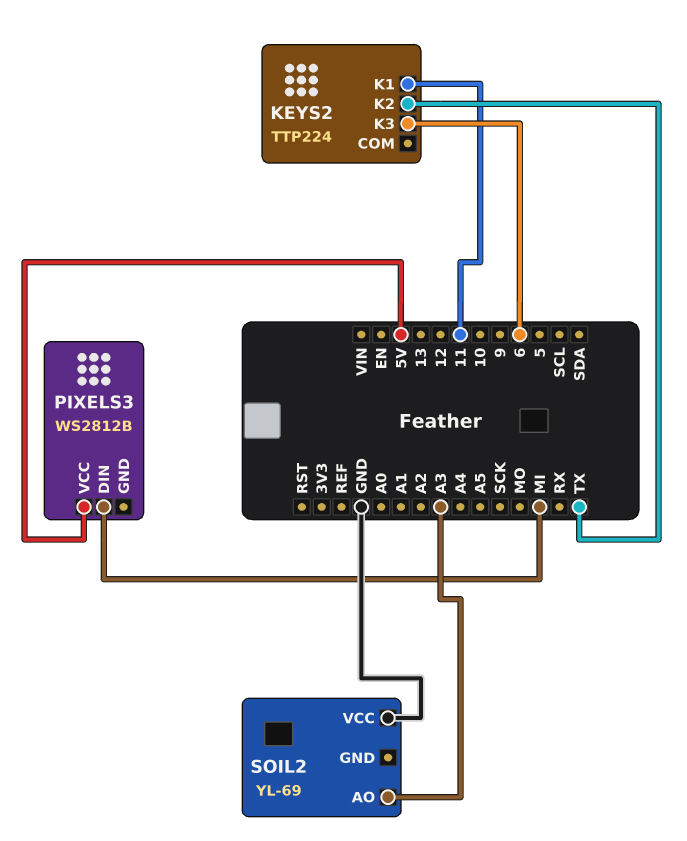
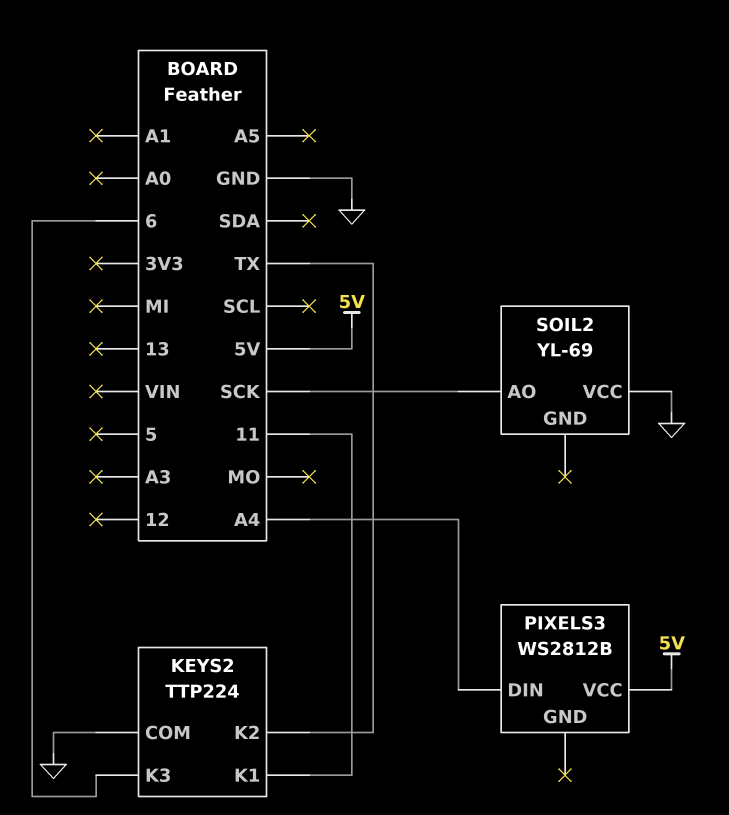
KEYS2 pin COM: none -> GND
PIXELS3 pin DIN: MI -> A4
SOIL2 pin AO: A3 -> SCK

